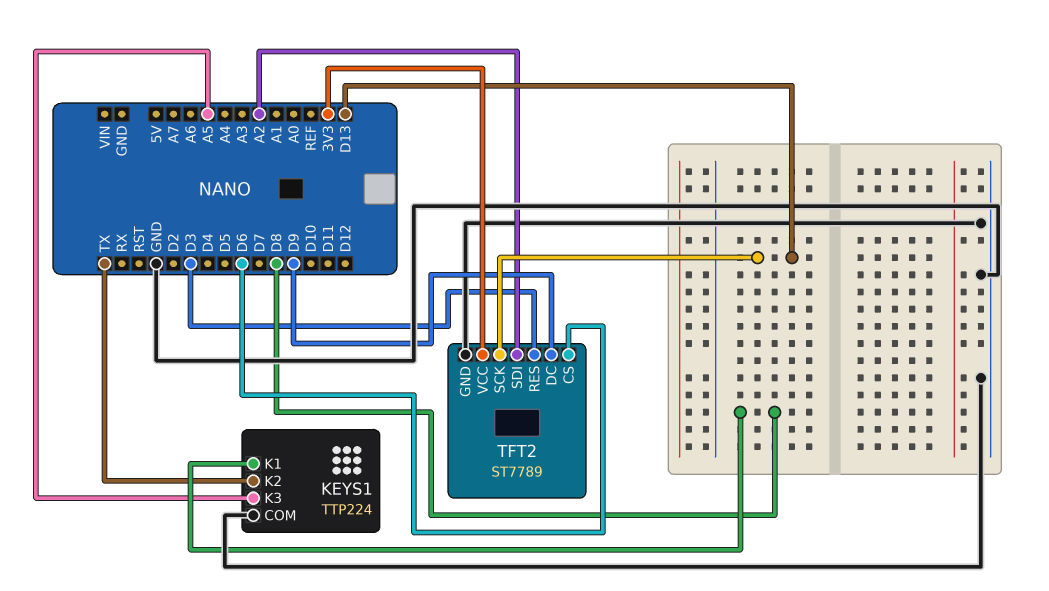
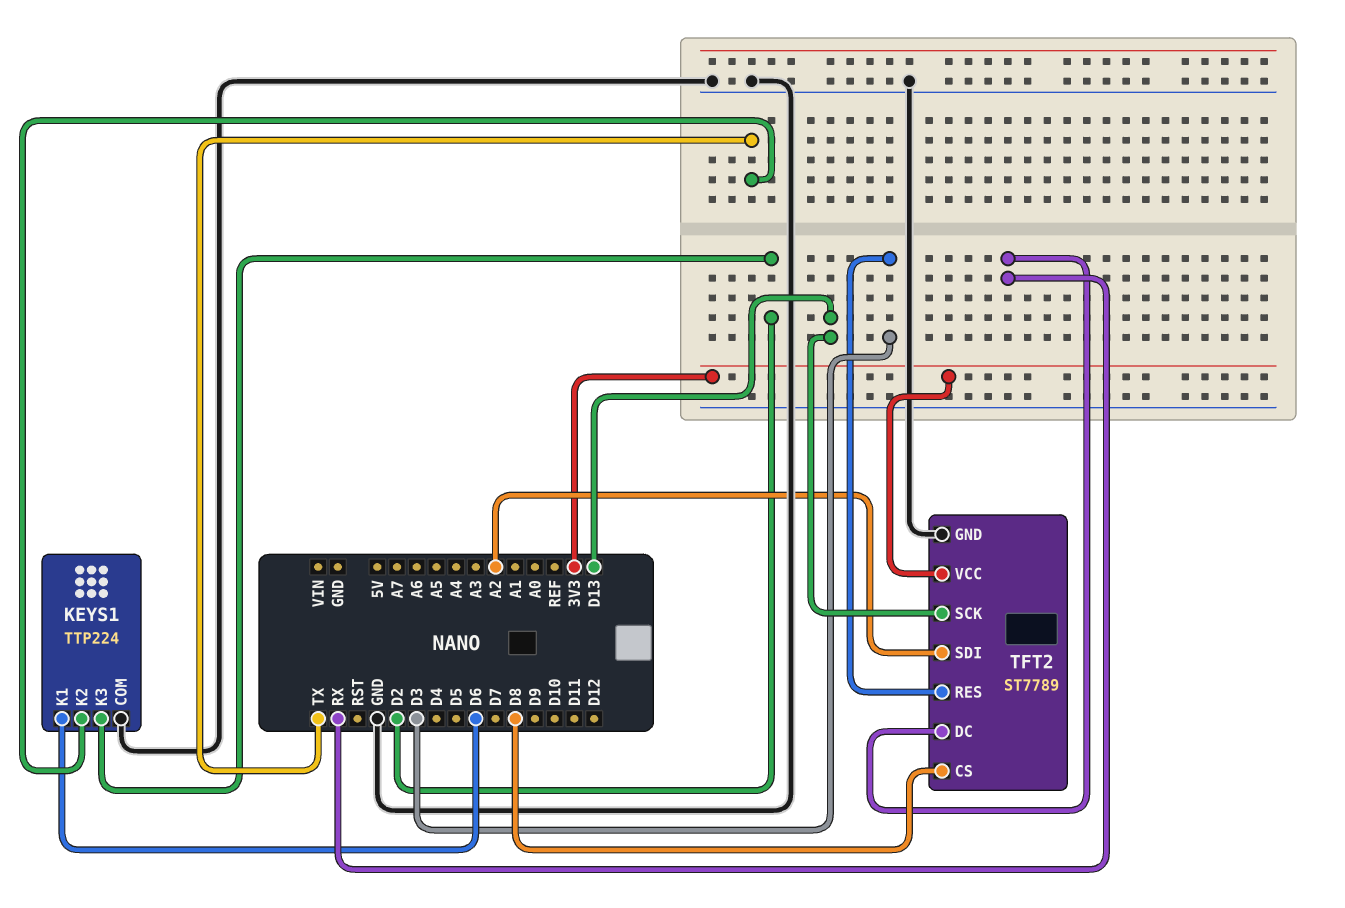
KEYS1 pin K1: D8 -> D6
KEYS1 pin K3: A5 -> D2
TFT2 pin CS: D6 -> D8
TFT2 pin DC: D9 -> RX

